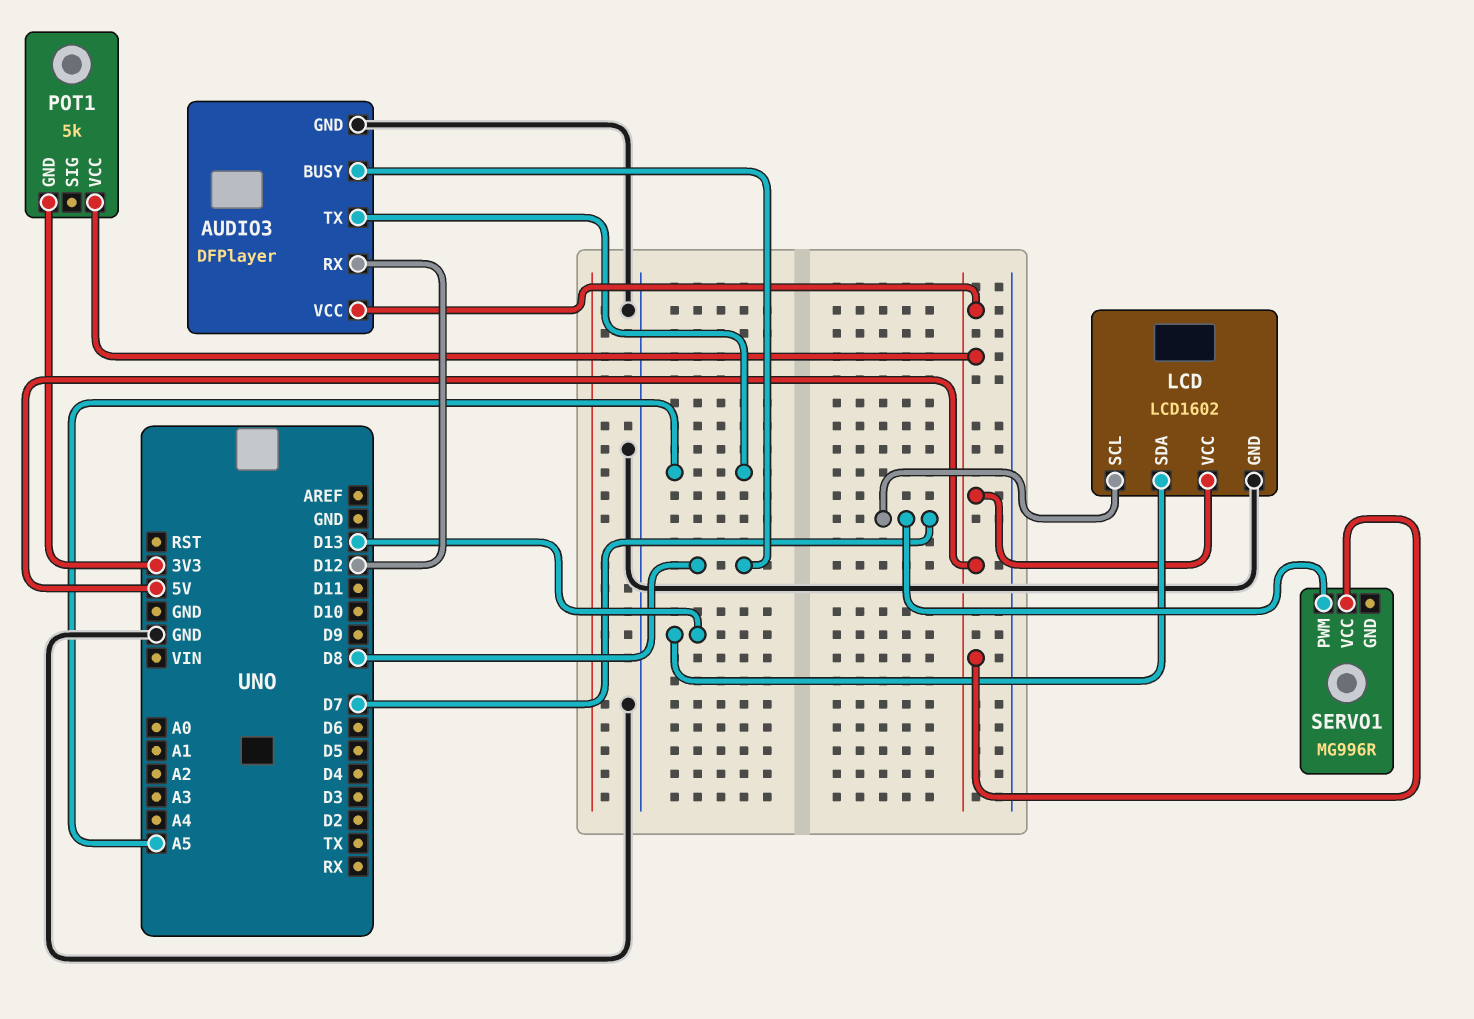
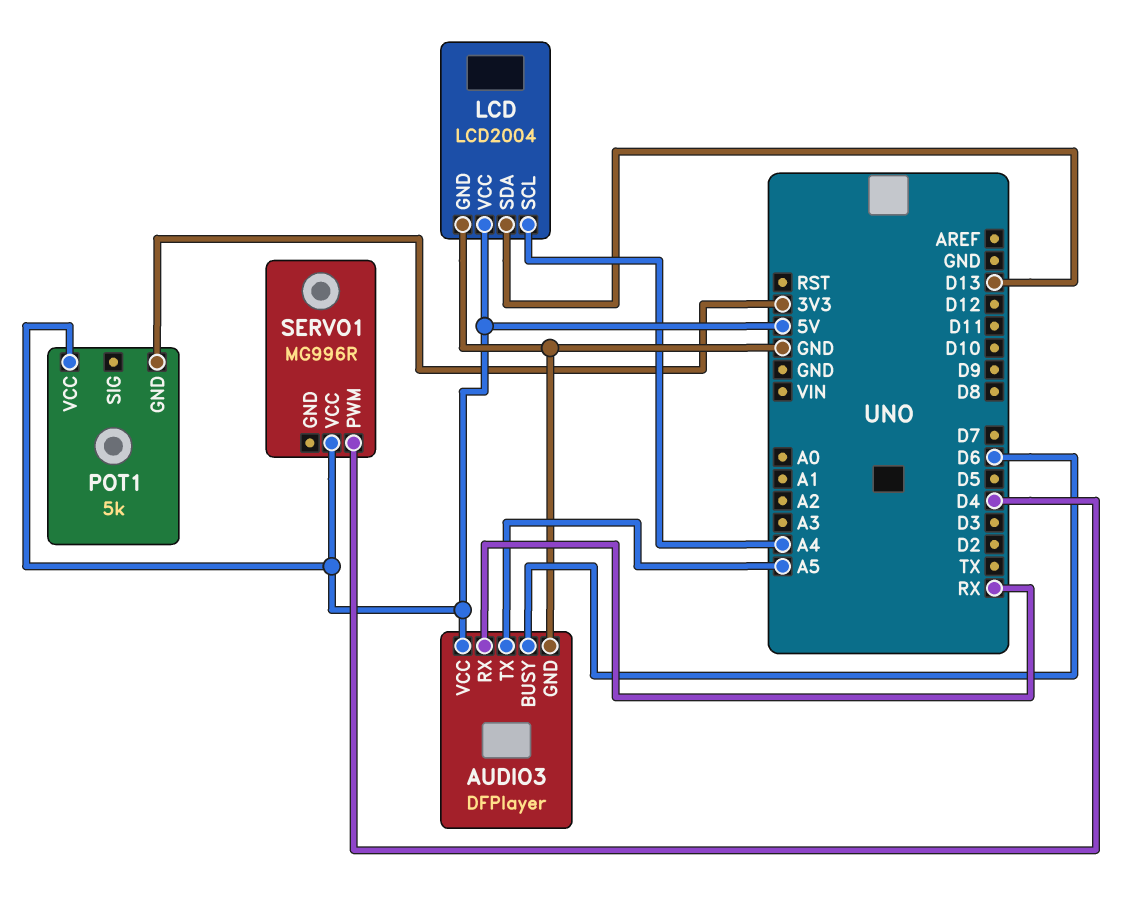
AUDIO3 pin BUSY: D8 -> D6
AUDIO3 pin RX: D12 -> RX
LCD: LCD1602 -> LCD2004
LCD pin SCL: D7 -> A4
SERVO1 pin PWM: D7 -> D4

